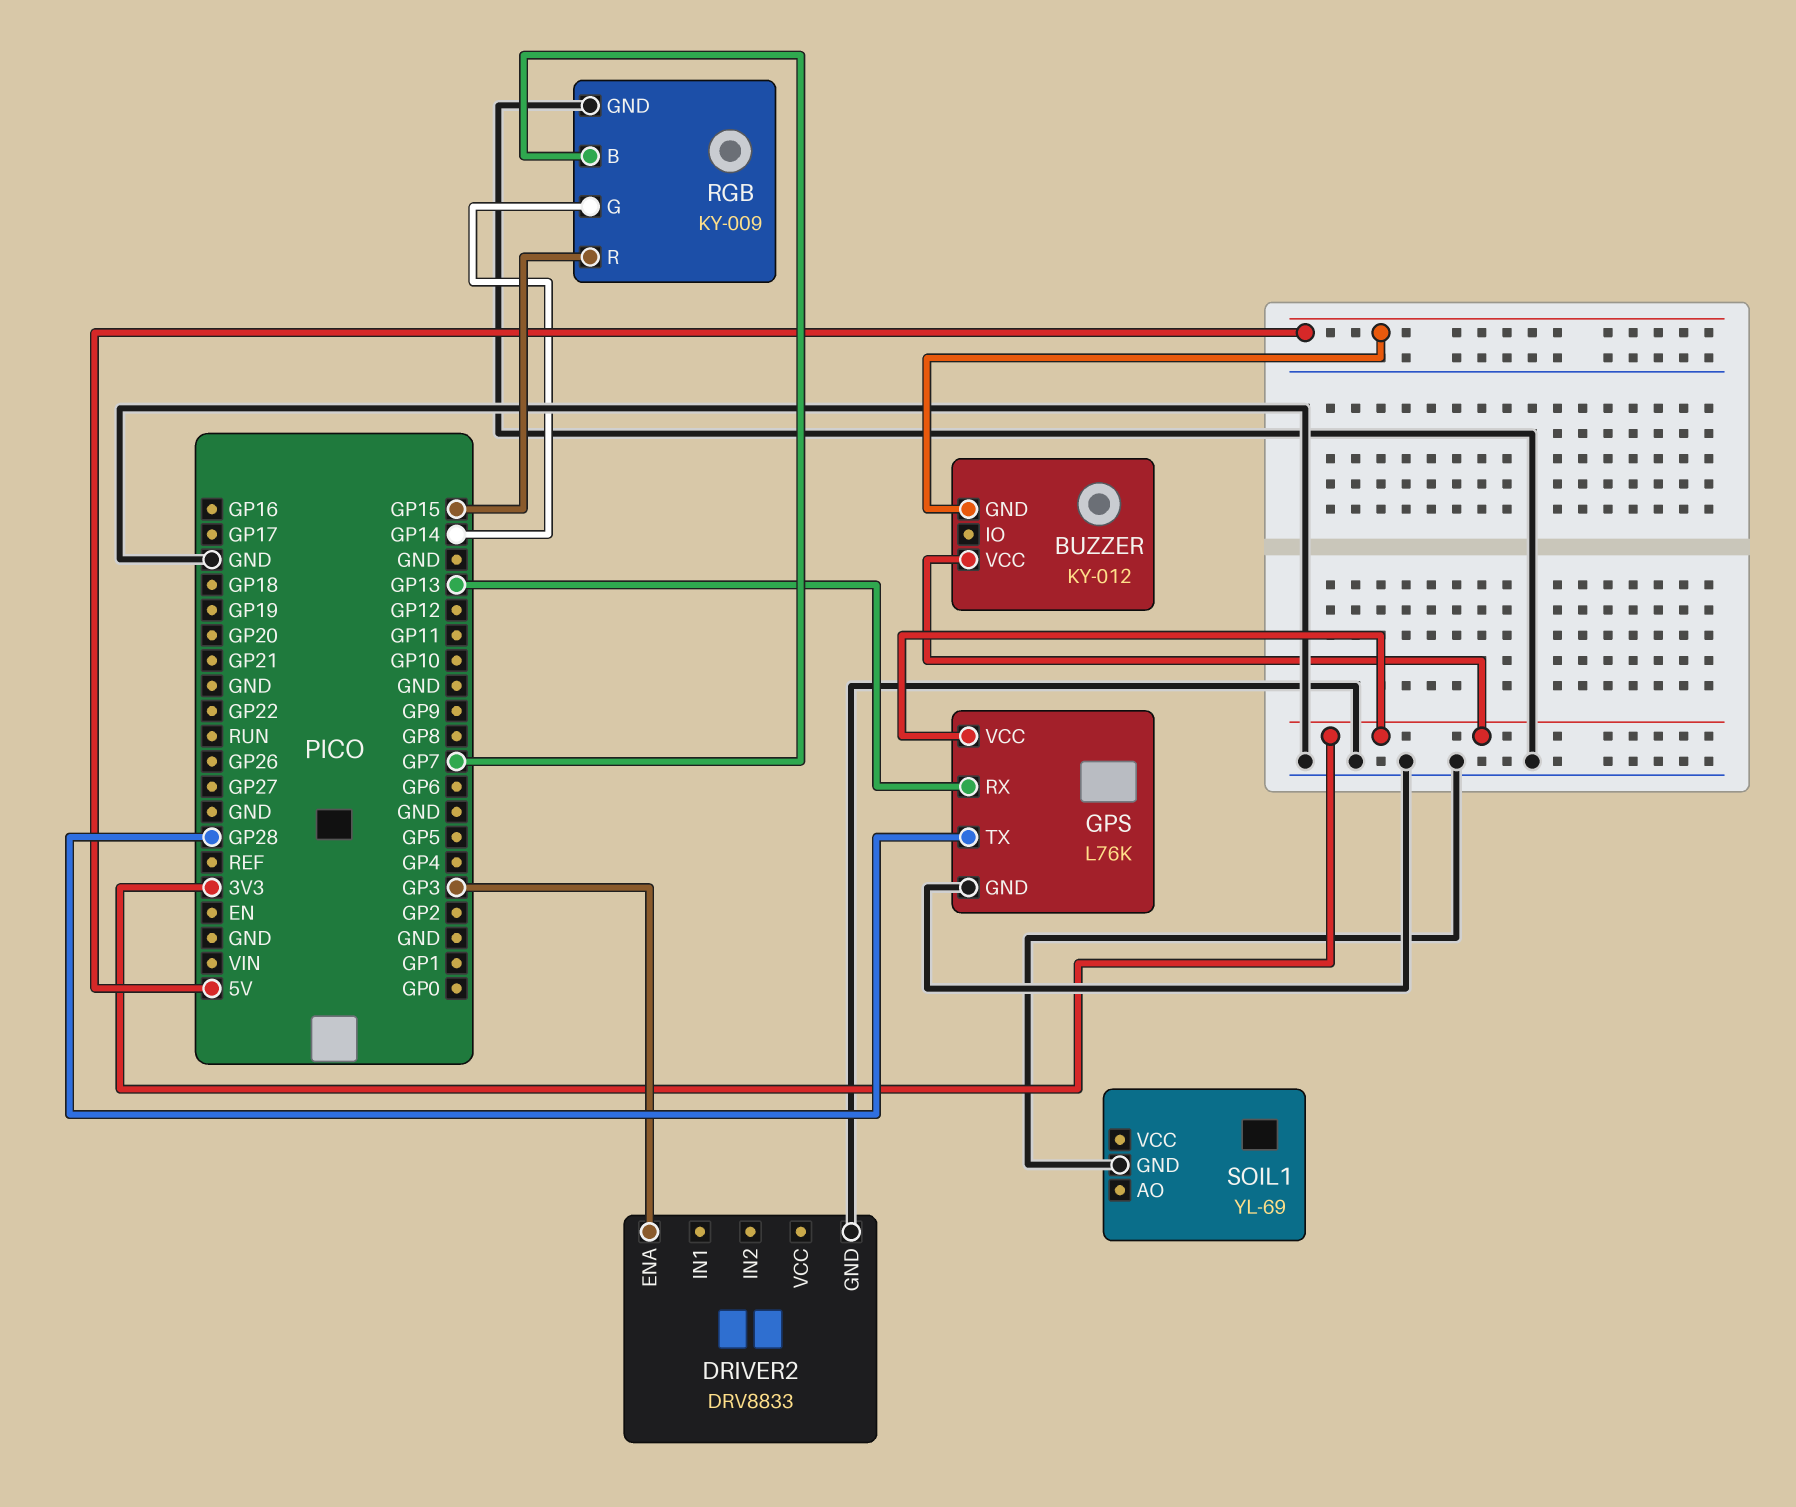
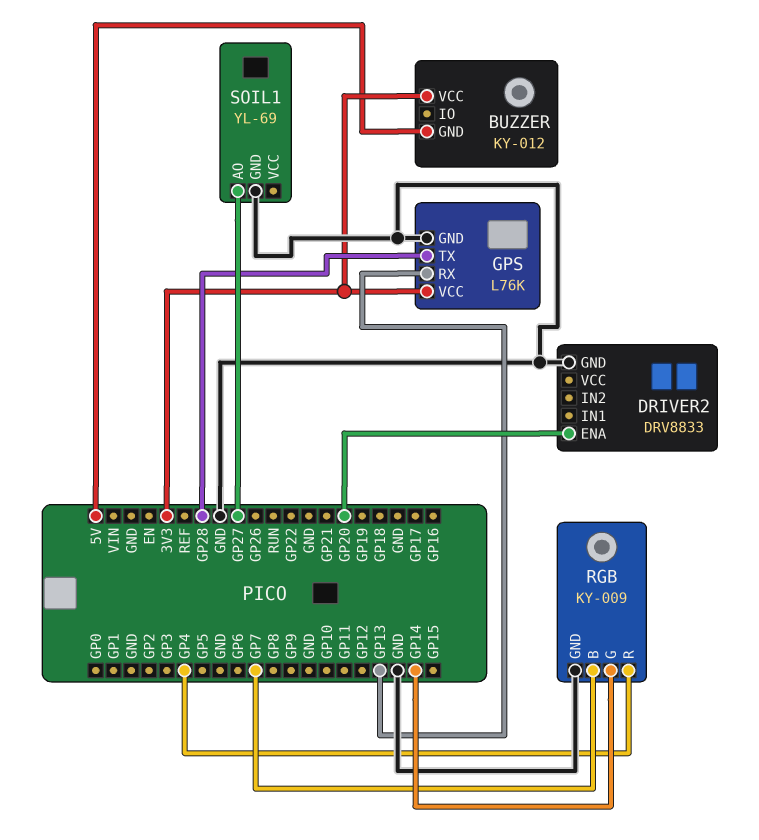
DRIVER2 pin ENA: GP3 -> GP20
RGB pin R: GP15 -> GP4
SOIL1 pin AO: none -> GP27

